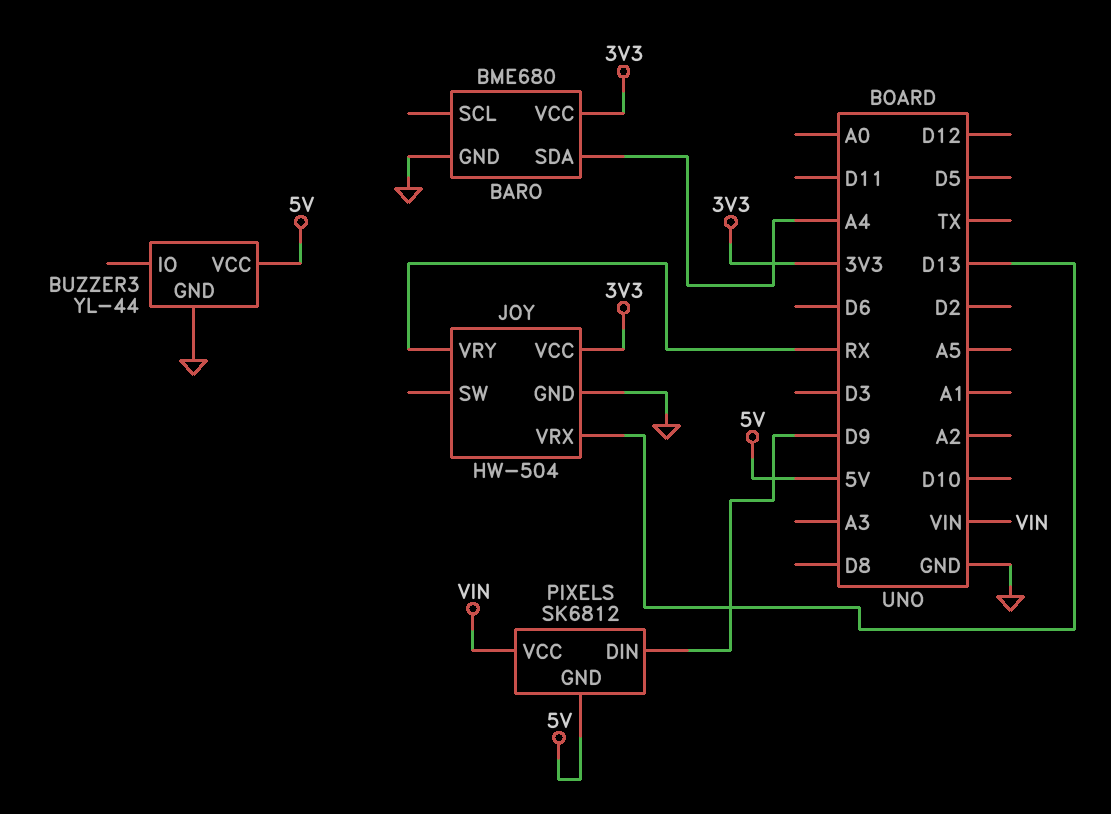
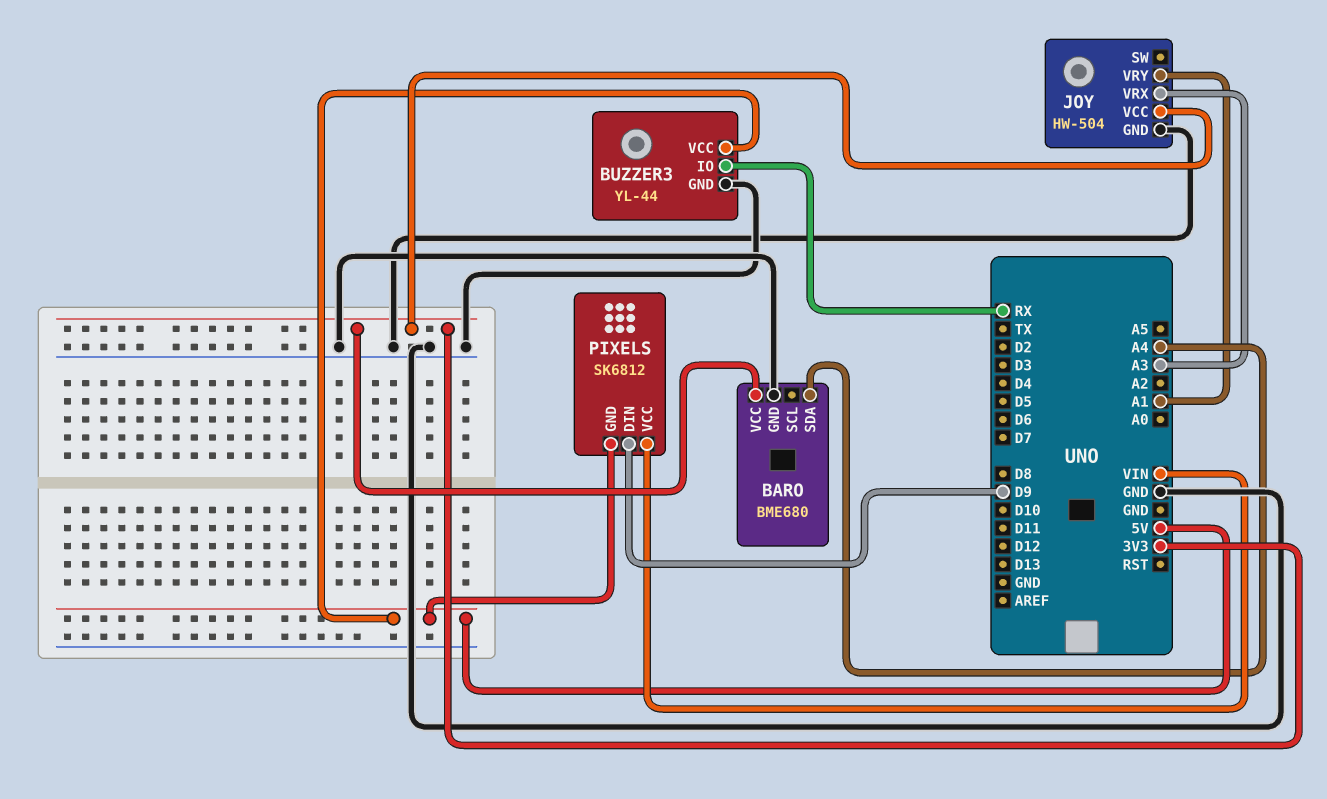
BUZZER3 pin IO: none -> RX
JOY pin VRX: D13 -> A3
JOY pin VRY: RX -> A1

